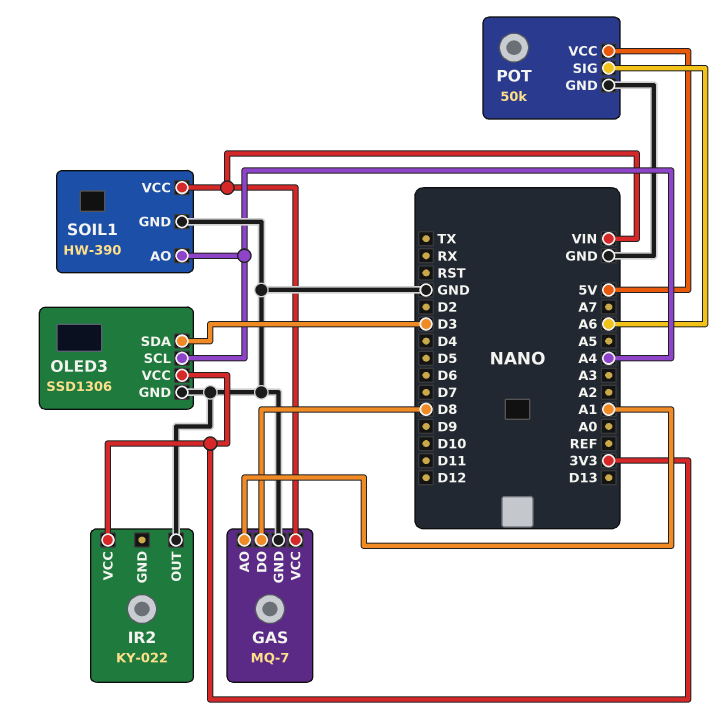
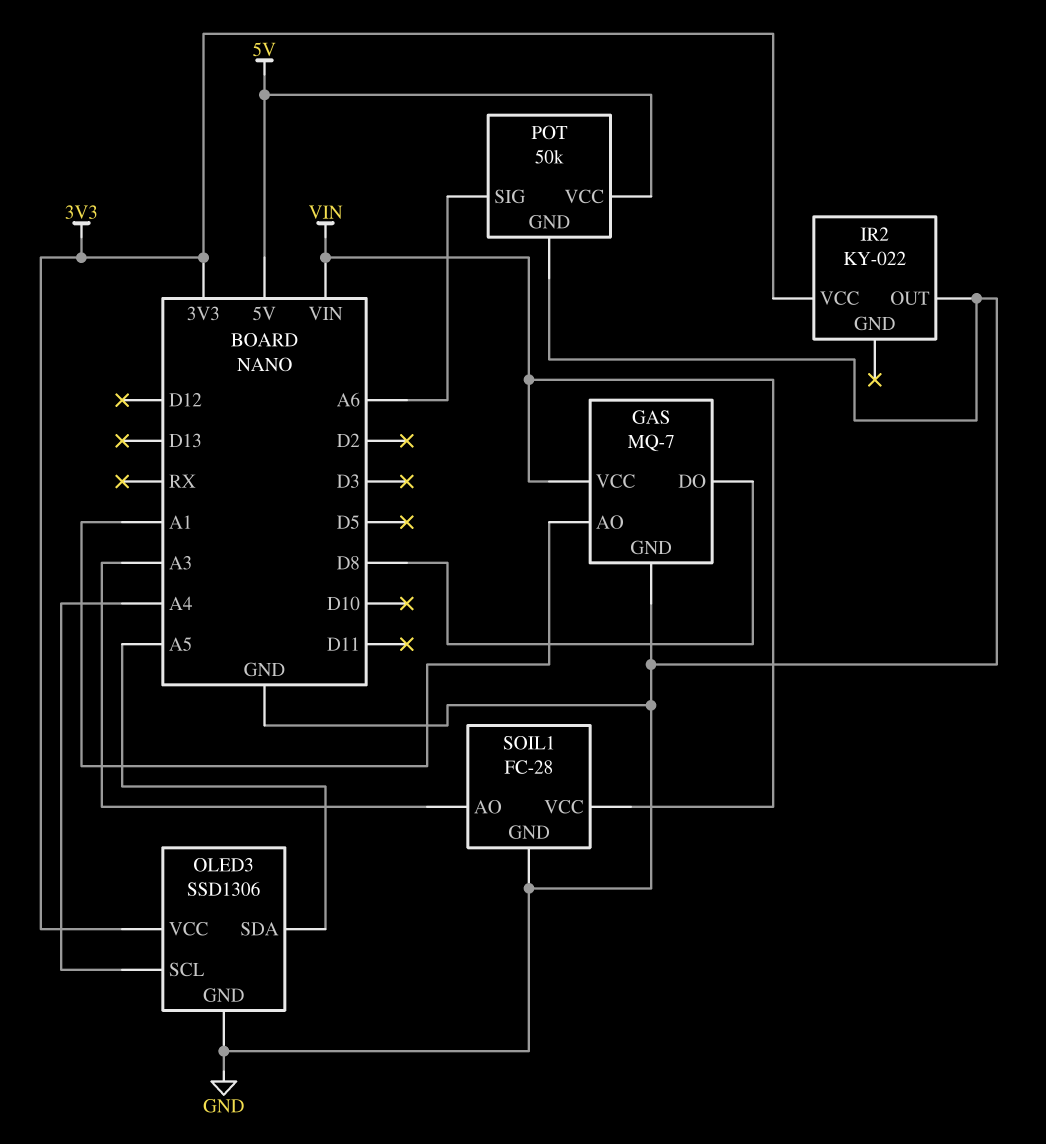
OLED3 pin SDA: D3 -> A5
SOIL1: HW-390 -> FC-28
SOIL1 pin AO: A4 -> A3

